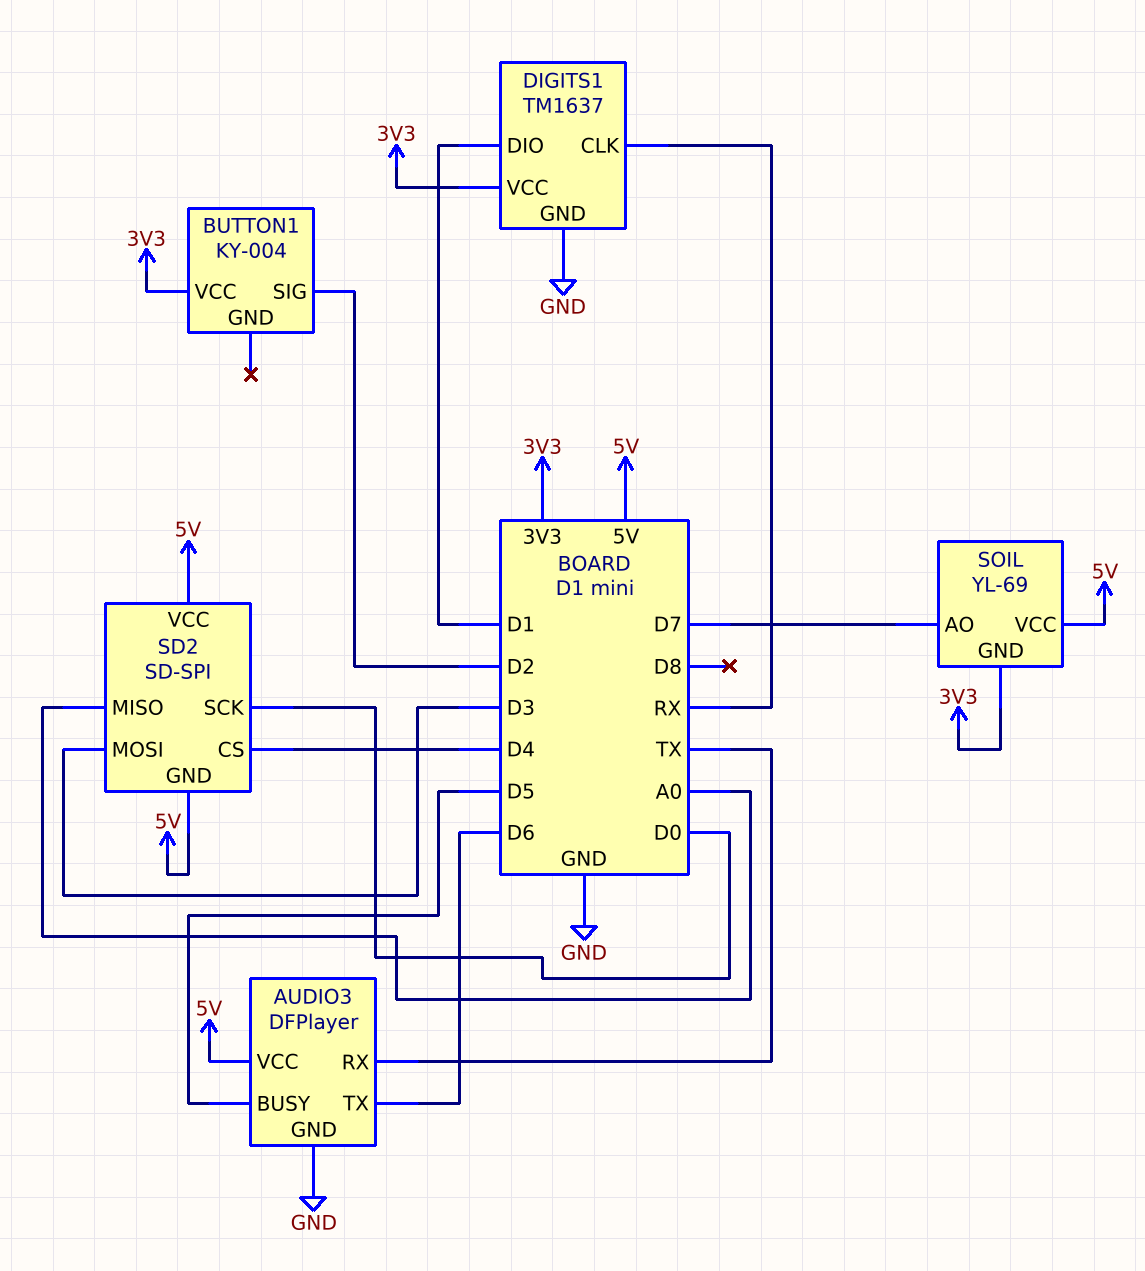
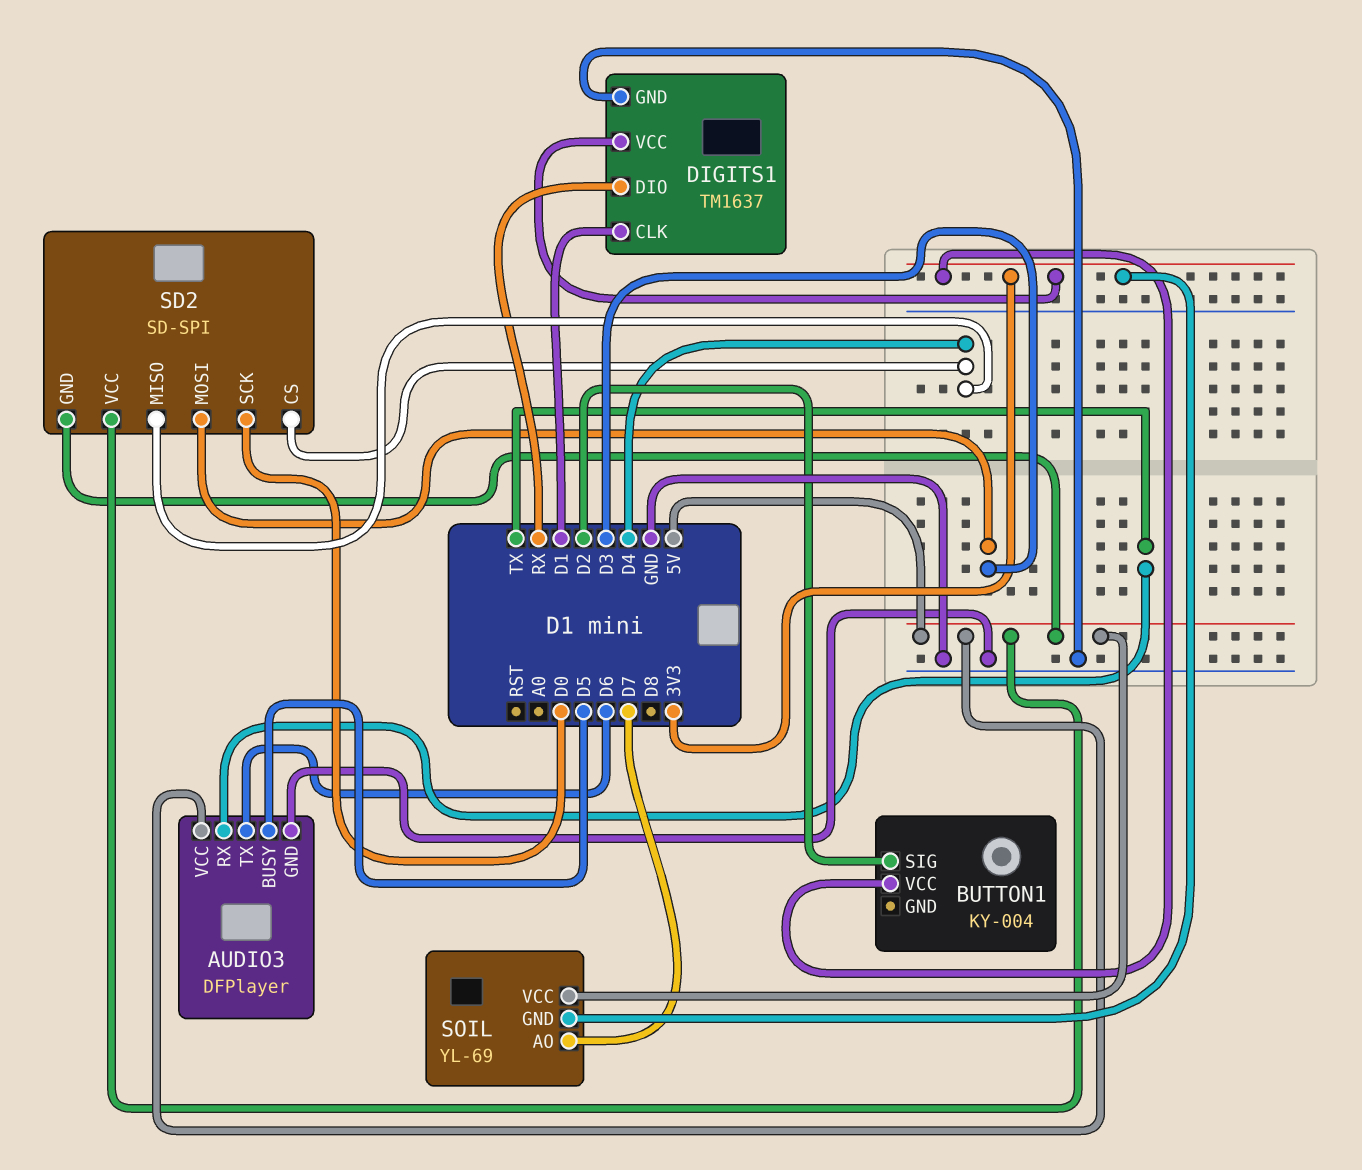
DIGITS1 pin CLK: RX -> D1
DIGITS1 pin DIO: D1 -> RX
SD2 pin MISO: A0 -> D4

